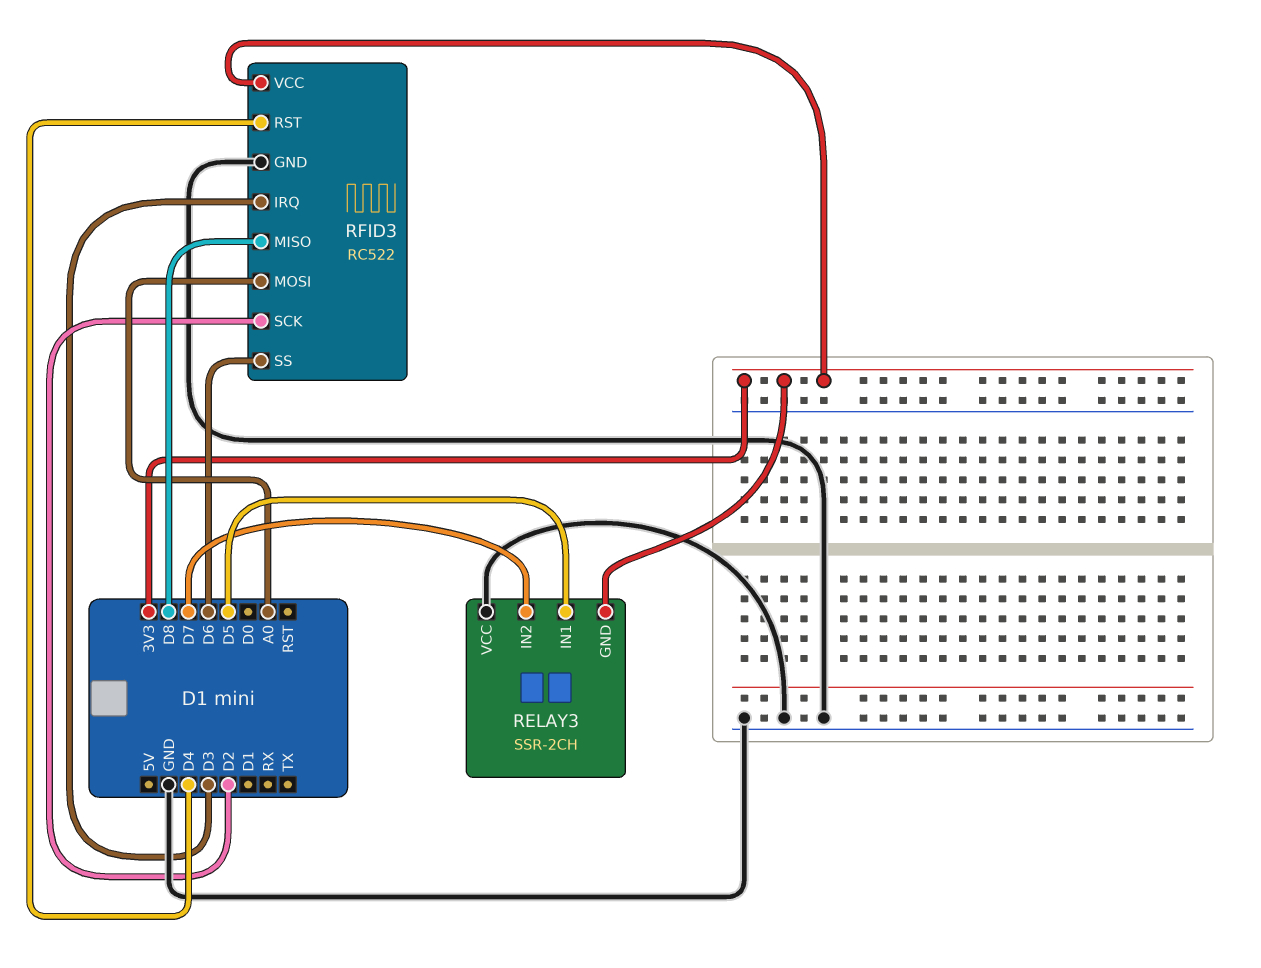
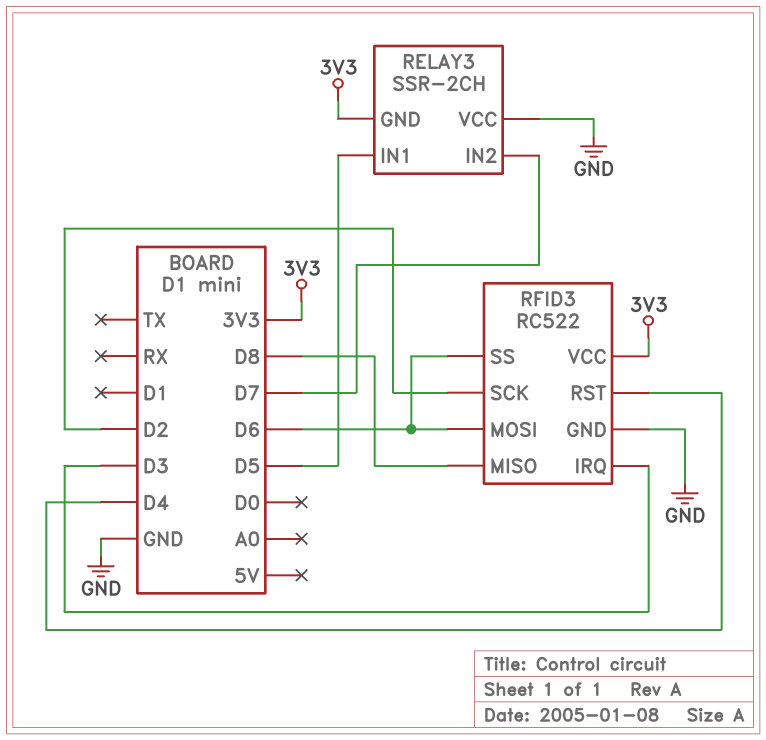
RFID3 pin MOSI: A0 -> D6

